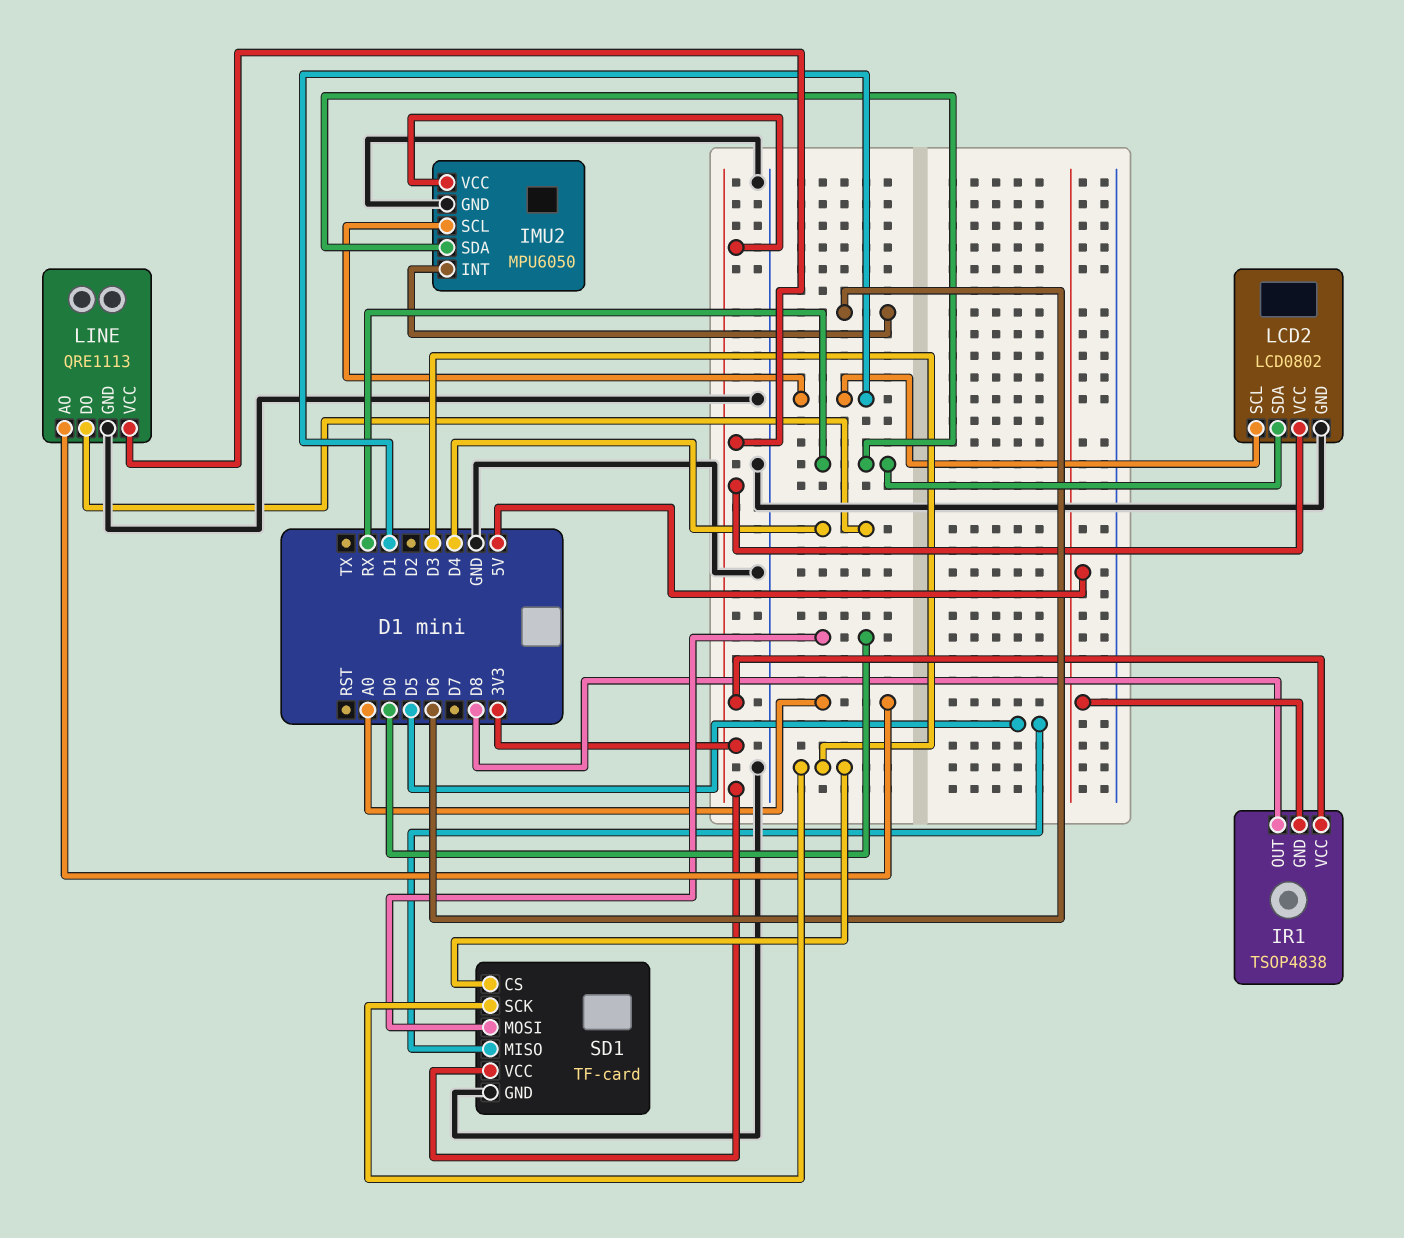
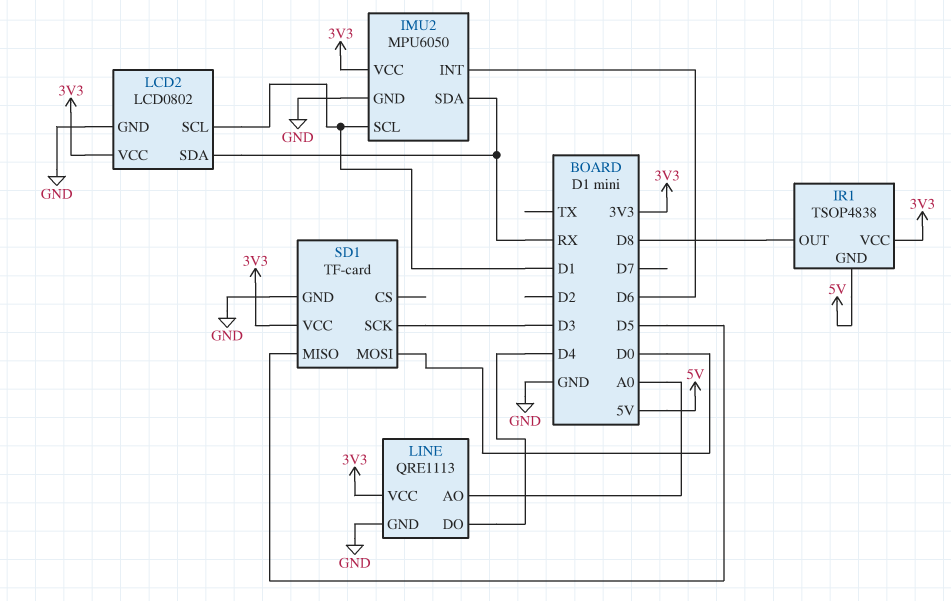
SD1 pin CS: D3 -> none

